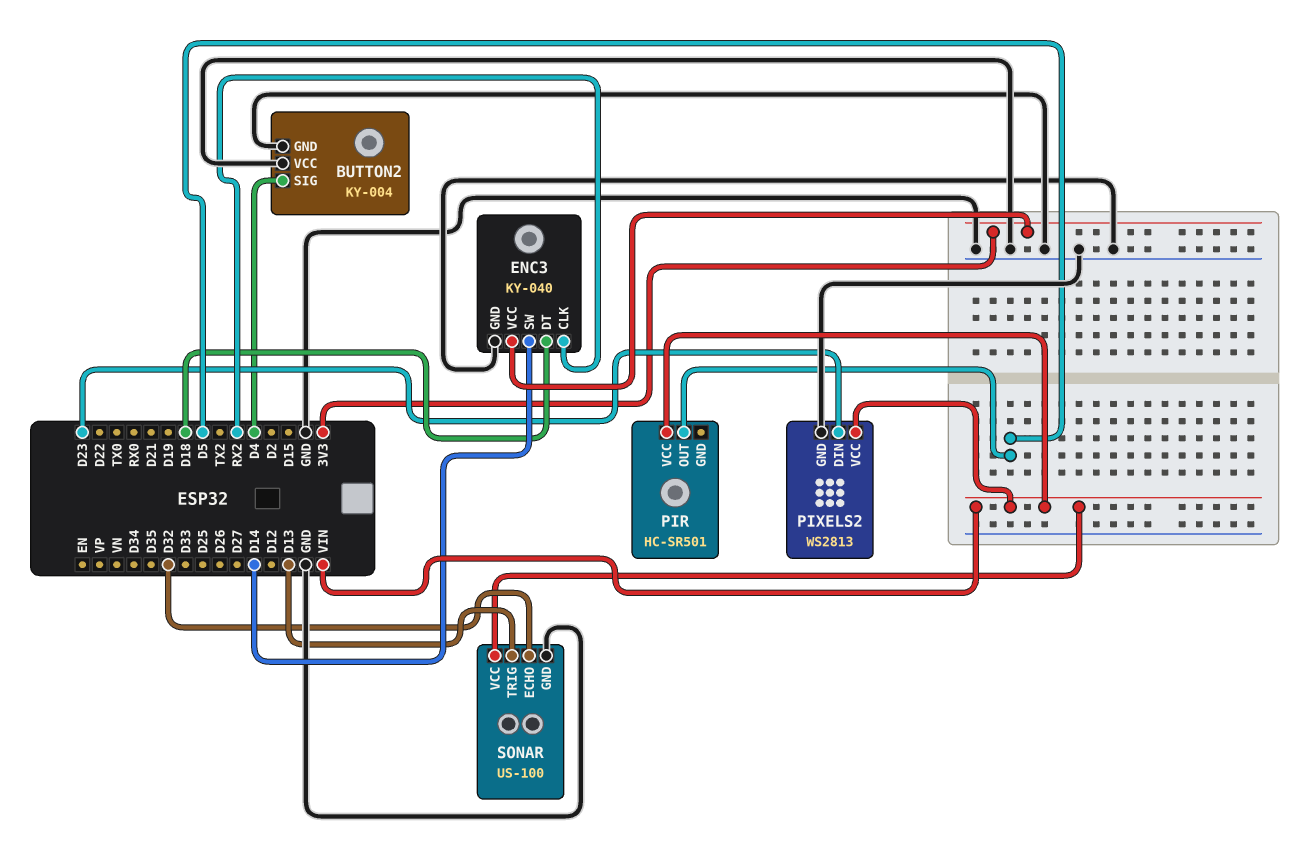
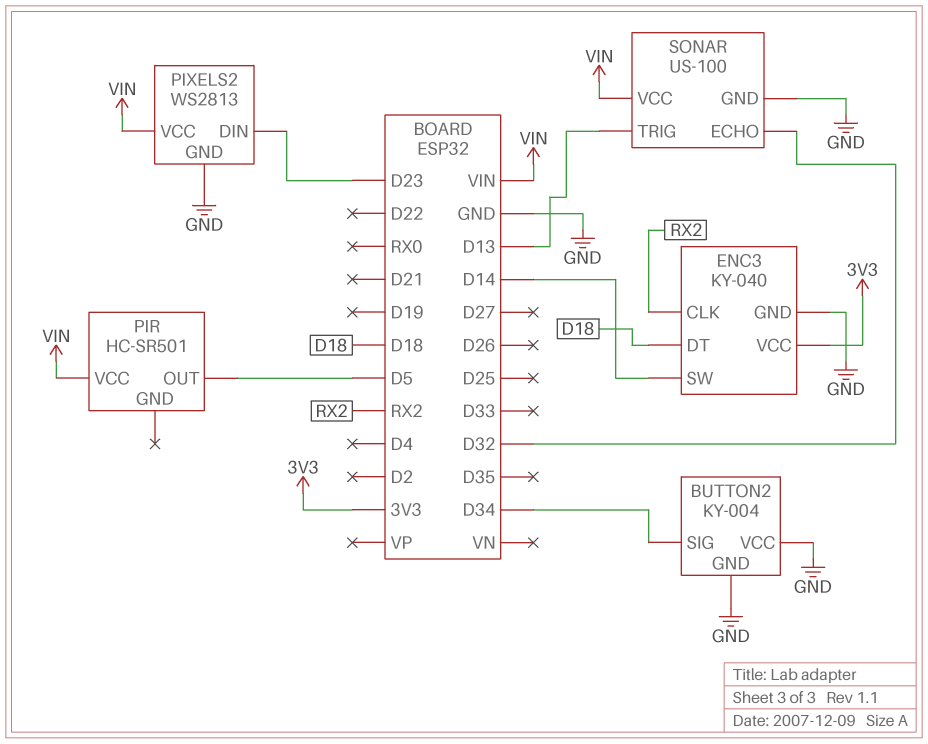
BUTTON2 pin SIG: D4 -> D34

